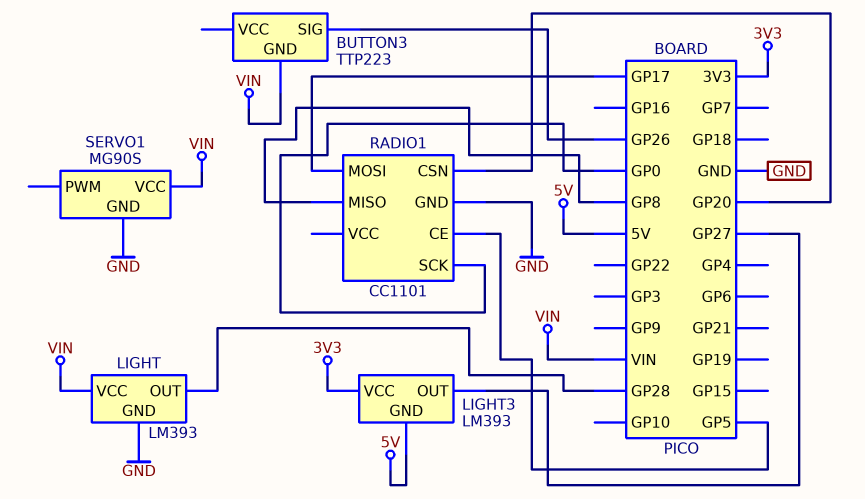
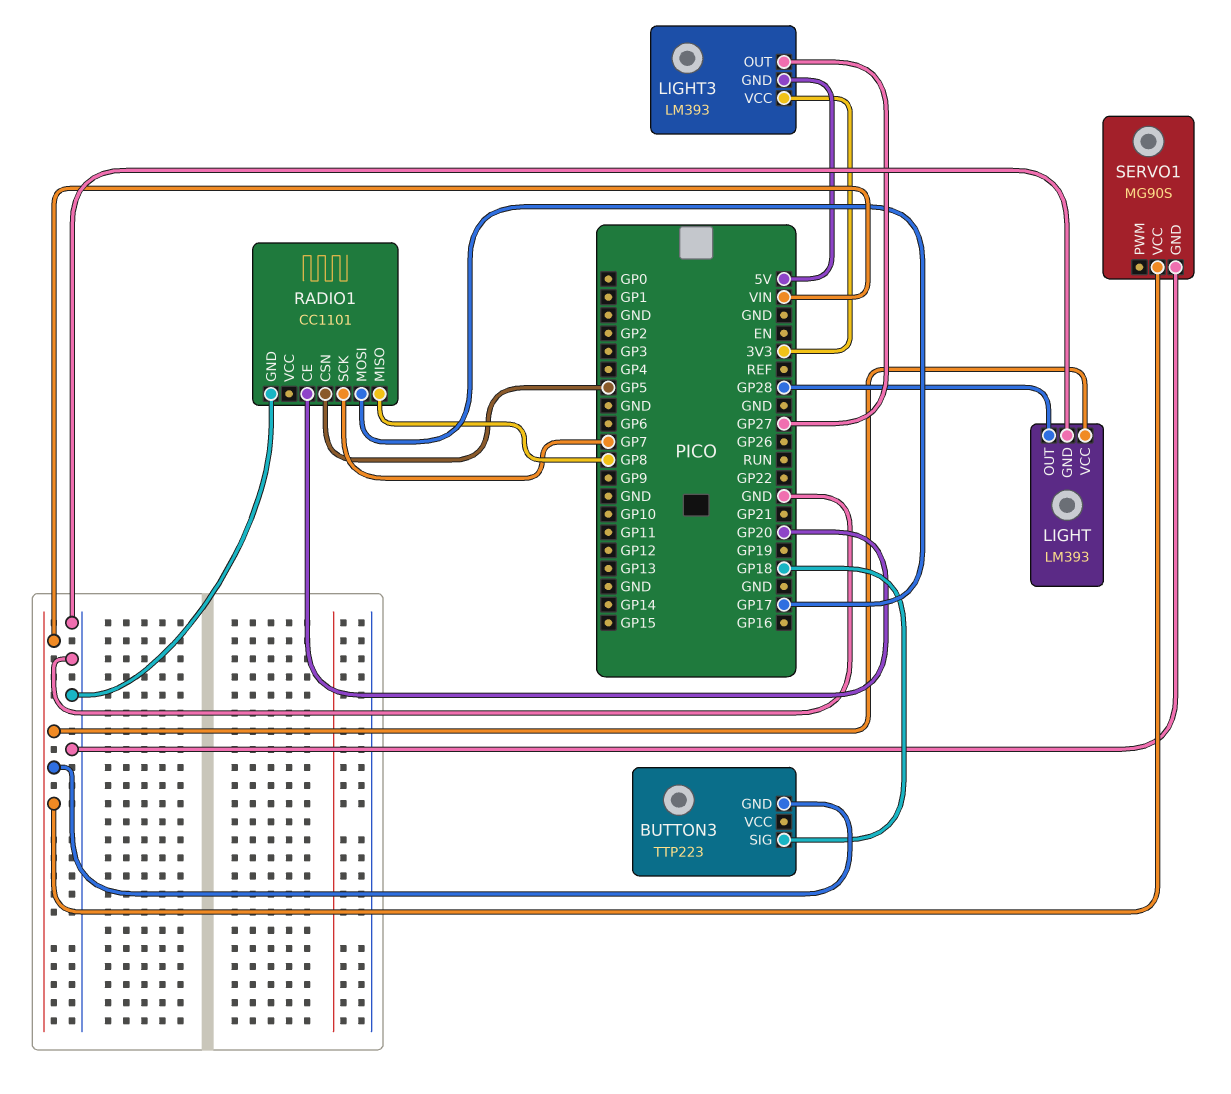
BUTTON3 pin SIG: GP26 -> GP18
RADIO1 pin CE: GP5 -> GP20
RADIO1 pin CSN: GP20 -> GP5
RADIO1 pin SCK: GP0 -> GP7

